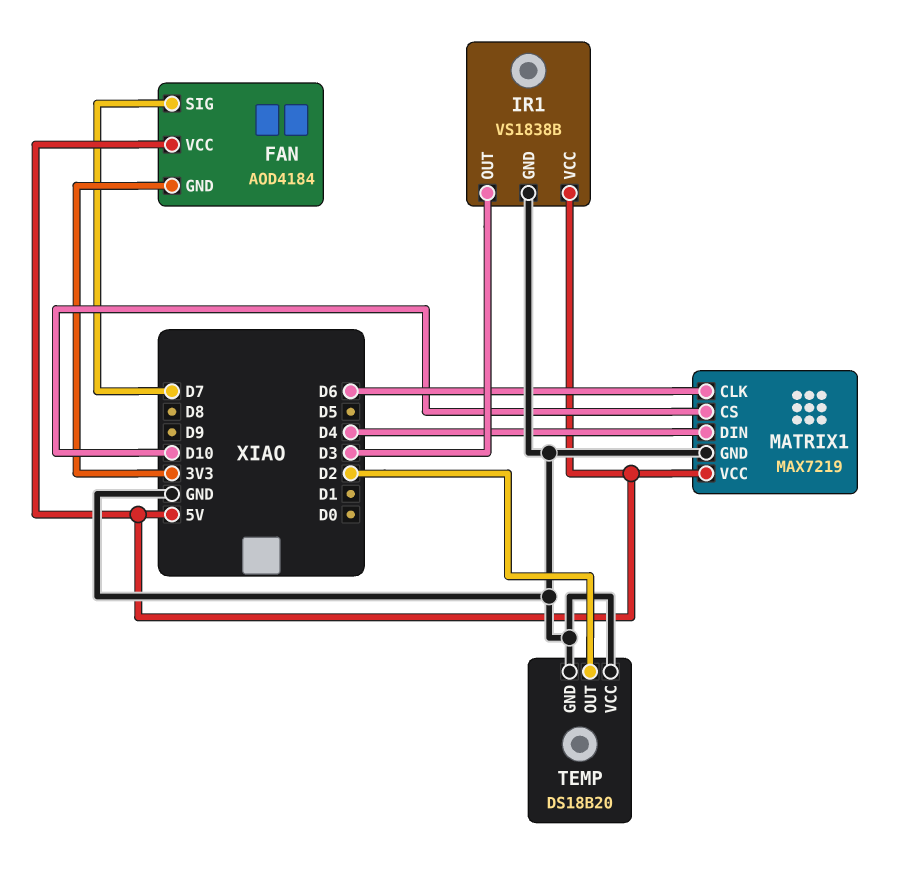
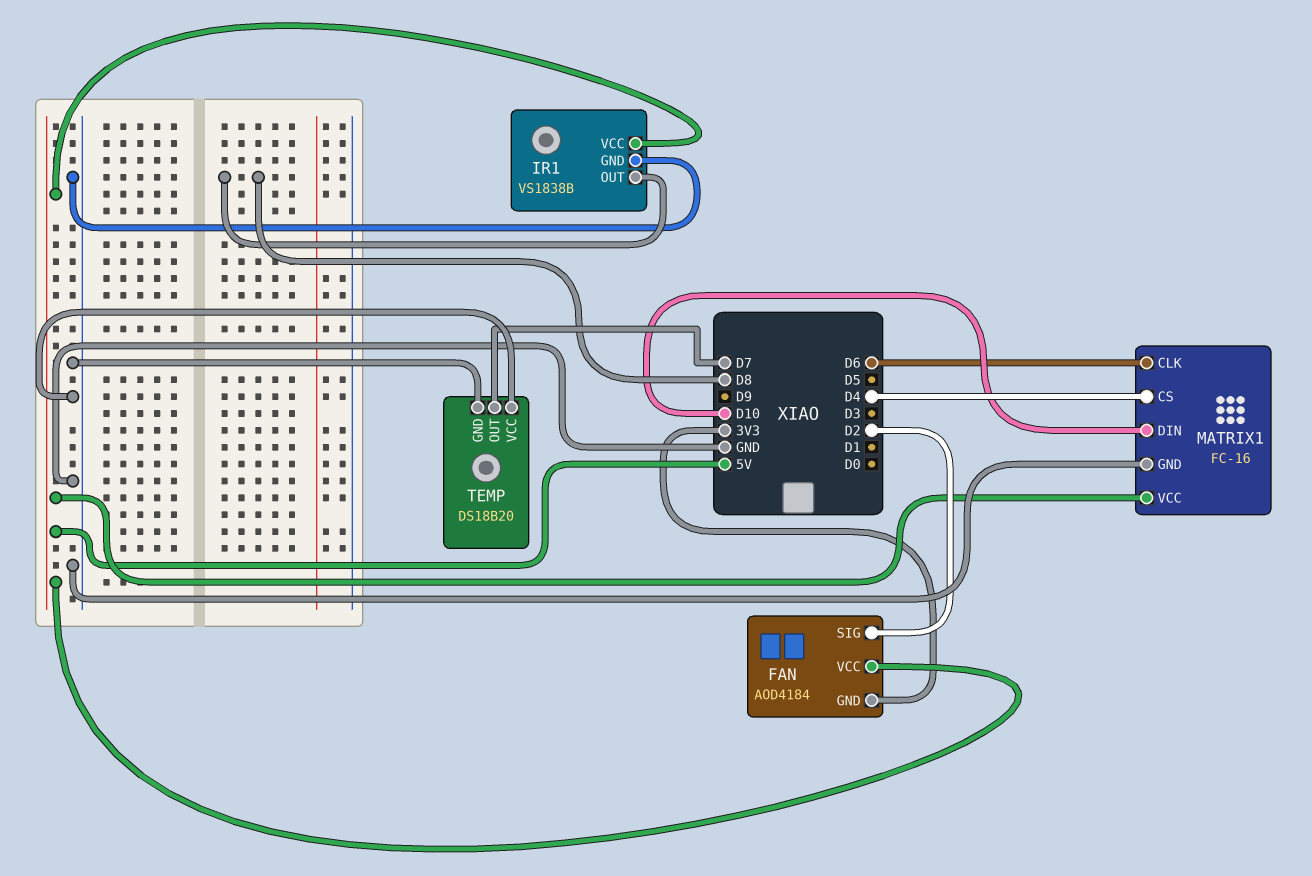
FAN pin SIG: D7 -> D2
IR1 pin OUT: D3 -> D8
MATRIX1: MAX7219 -> FC-16
MATRIX1 pin CS: D10 -> D4
MATRIX1 pin DIN: D4 -> D10
TEMP pin OUT: D2 -> D7

